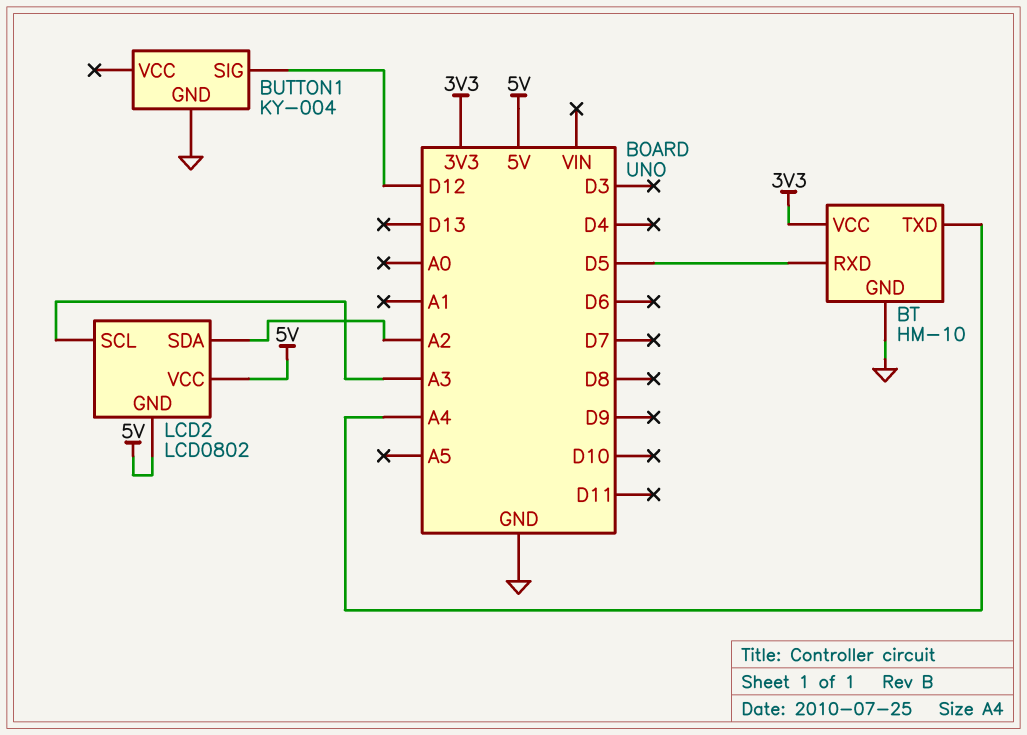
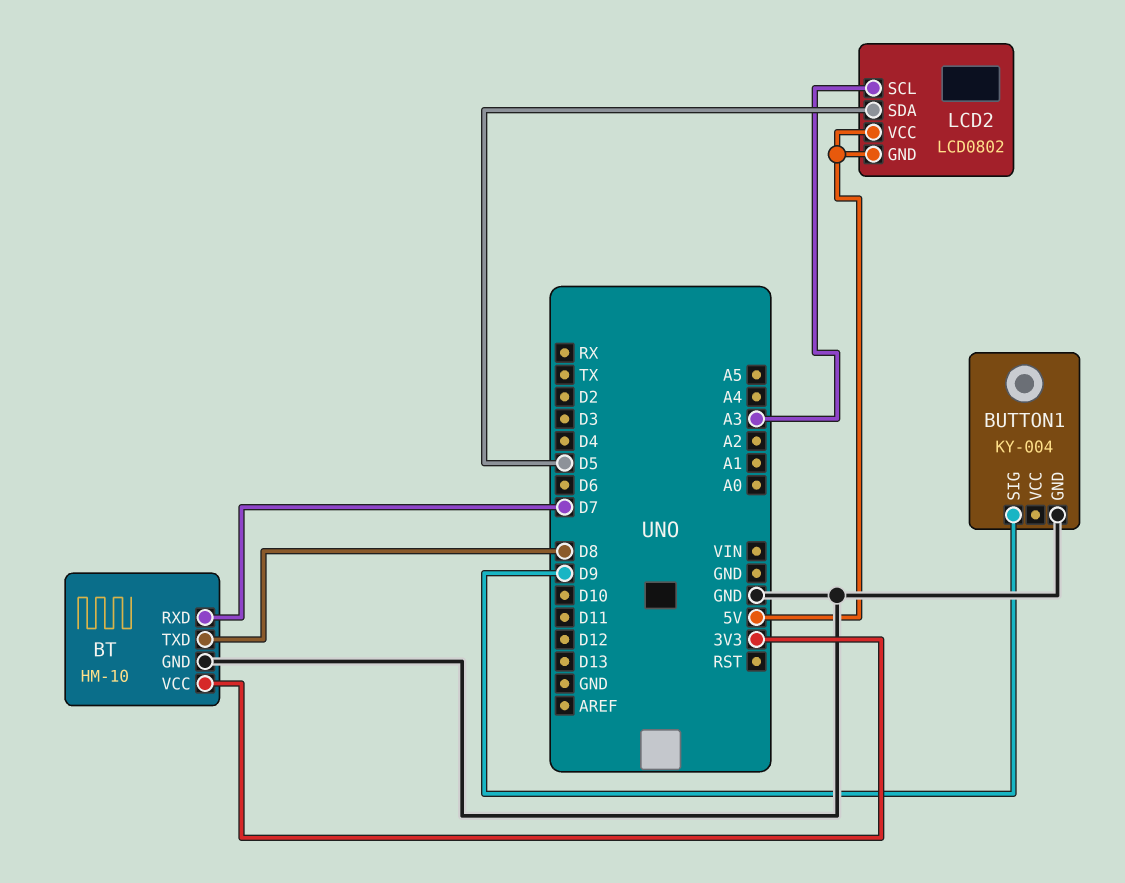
BT pin RXD: D5 -> D7
BT pin TXD: A4 -> D8
BUTTON1 pin SIG: D12 -> D9
LCD2 pin SDA: A2 -> D5

